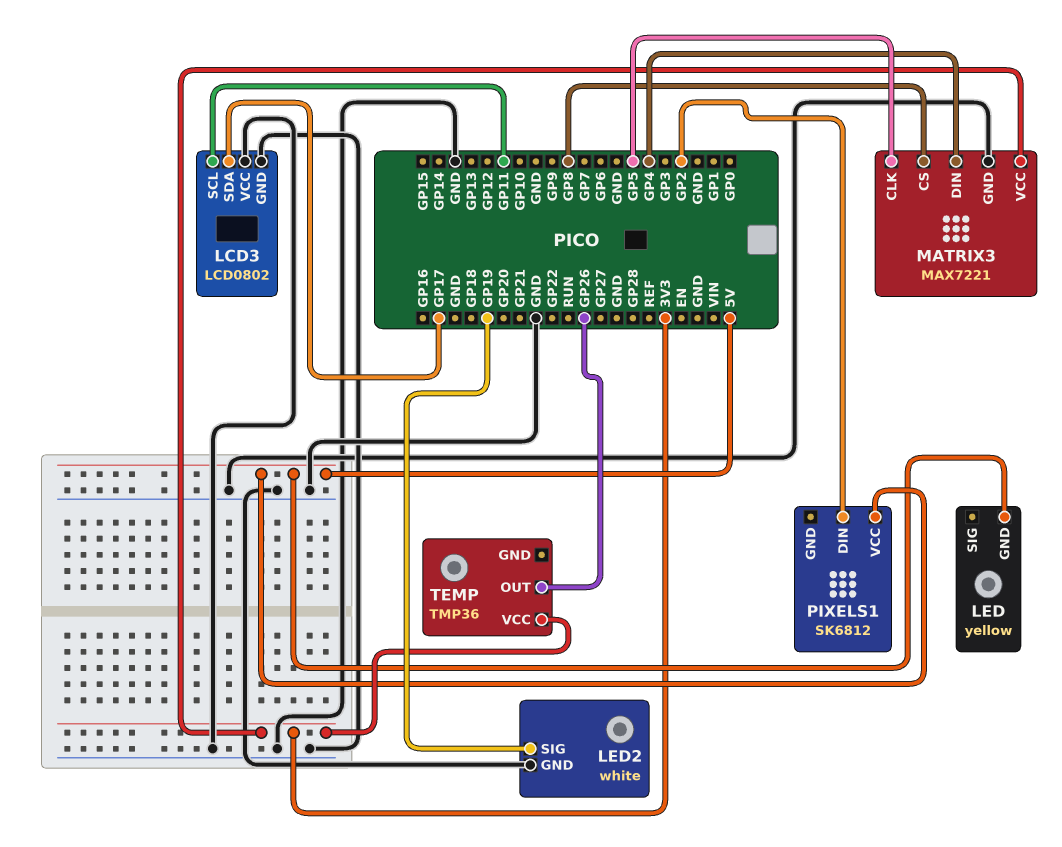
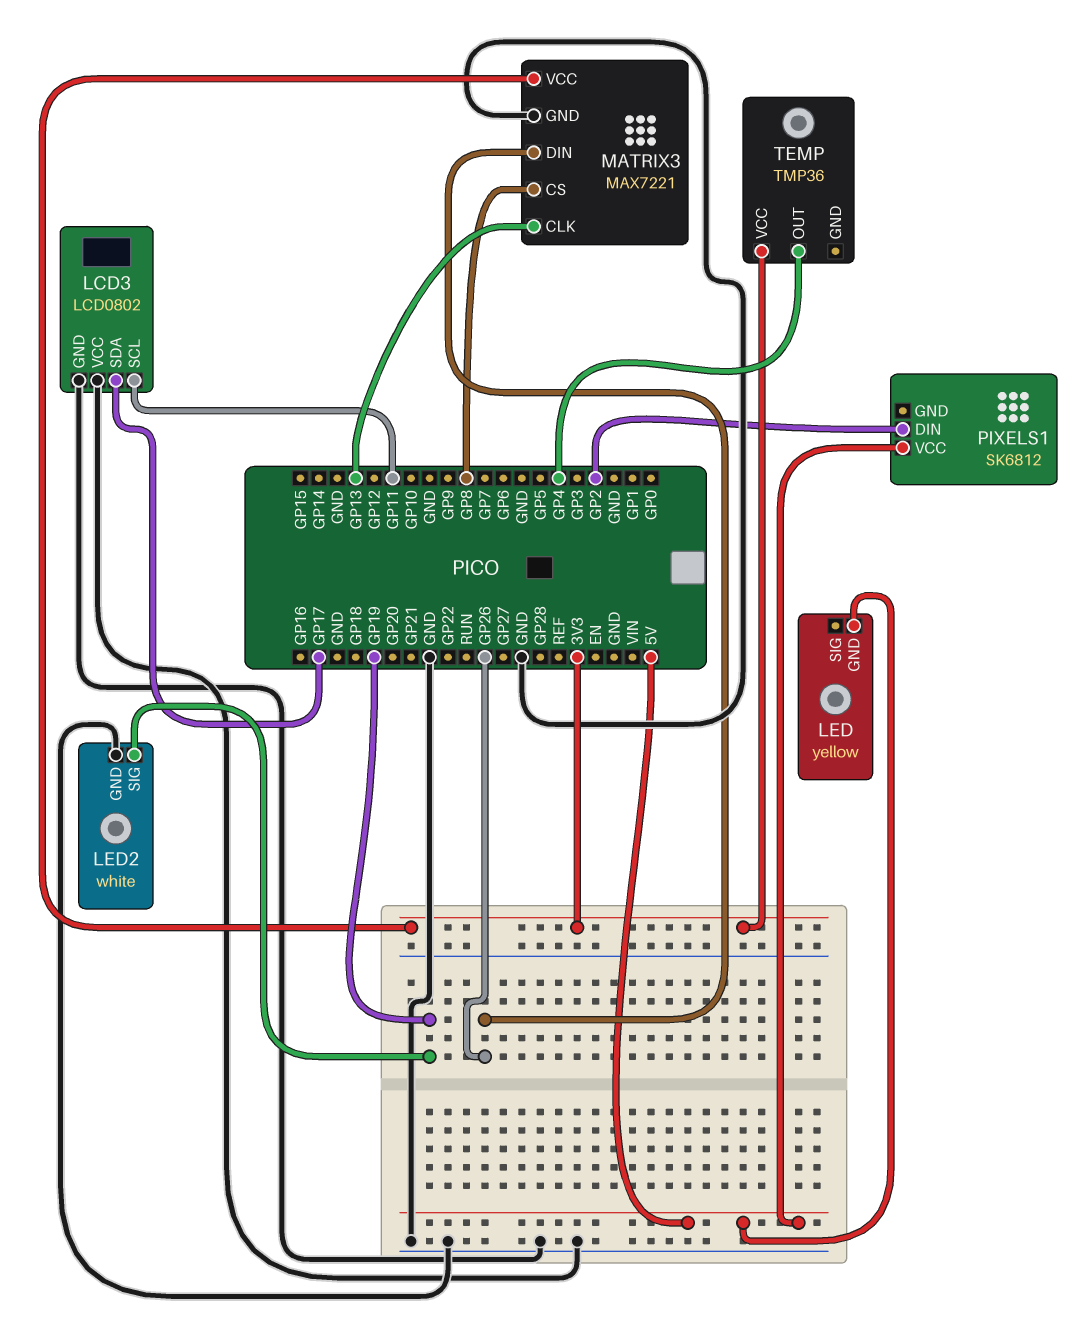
MATRIX3 pin CLK: GP5 -> GP13
MATRIX3 pin DIN: GP4 -> GP26
TEMP pin OUT: GP26 -> GP4

